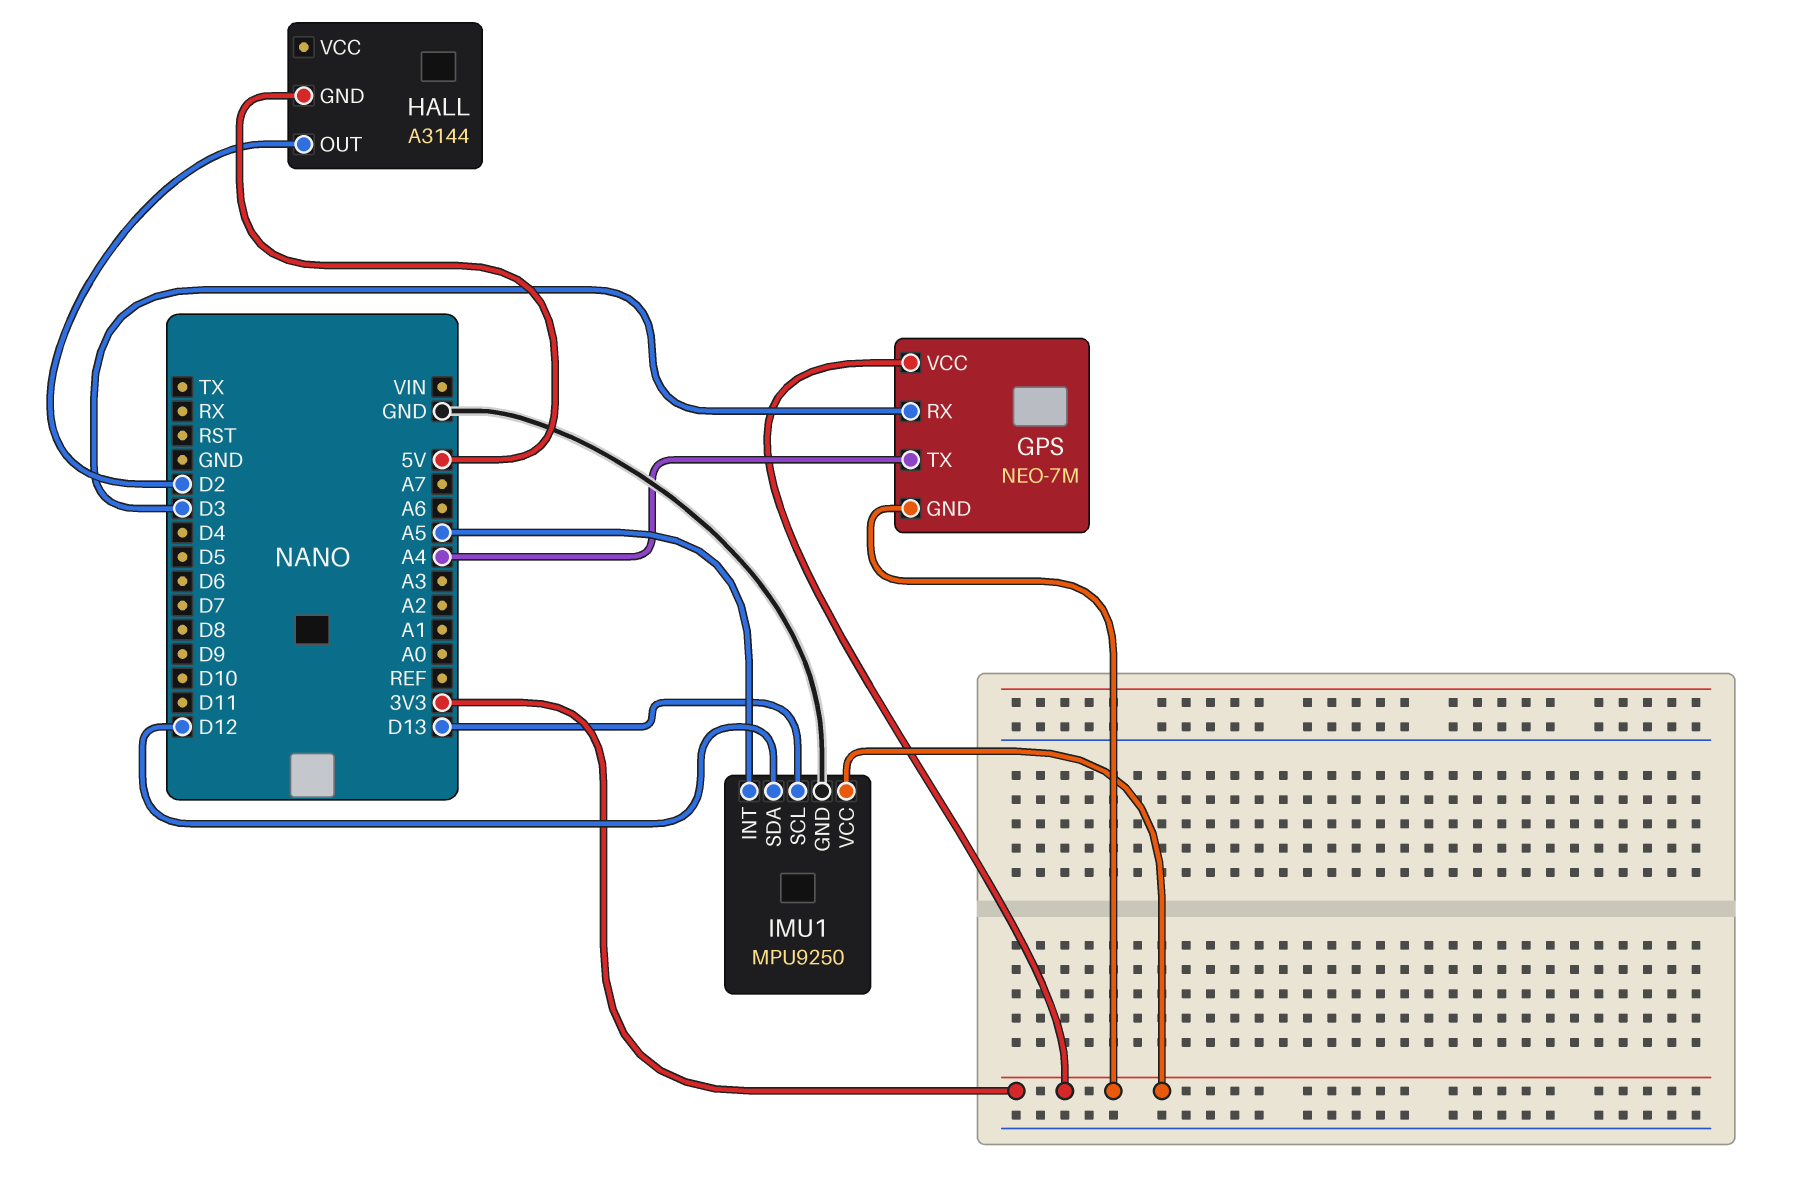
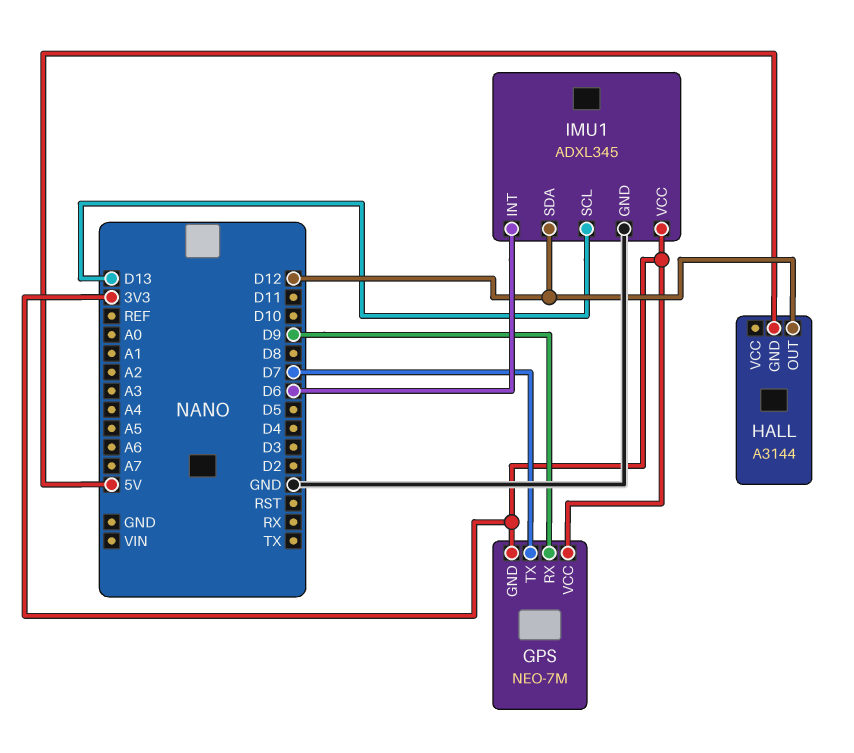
GPS pin RX: D3 -> D9
GPS pin TX: A4 -> D7
HALL pin OUT: D2 -> D12
IMU1: MPU9250 -> ADXL345
IMU1 pin INT: A5 -> D6

